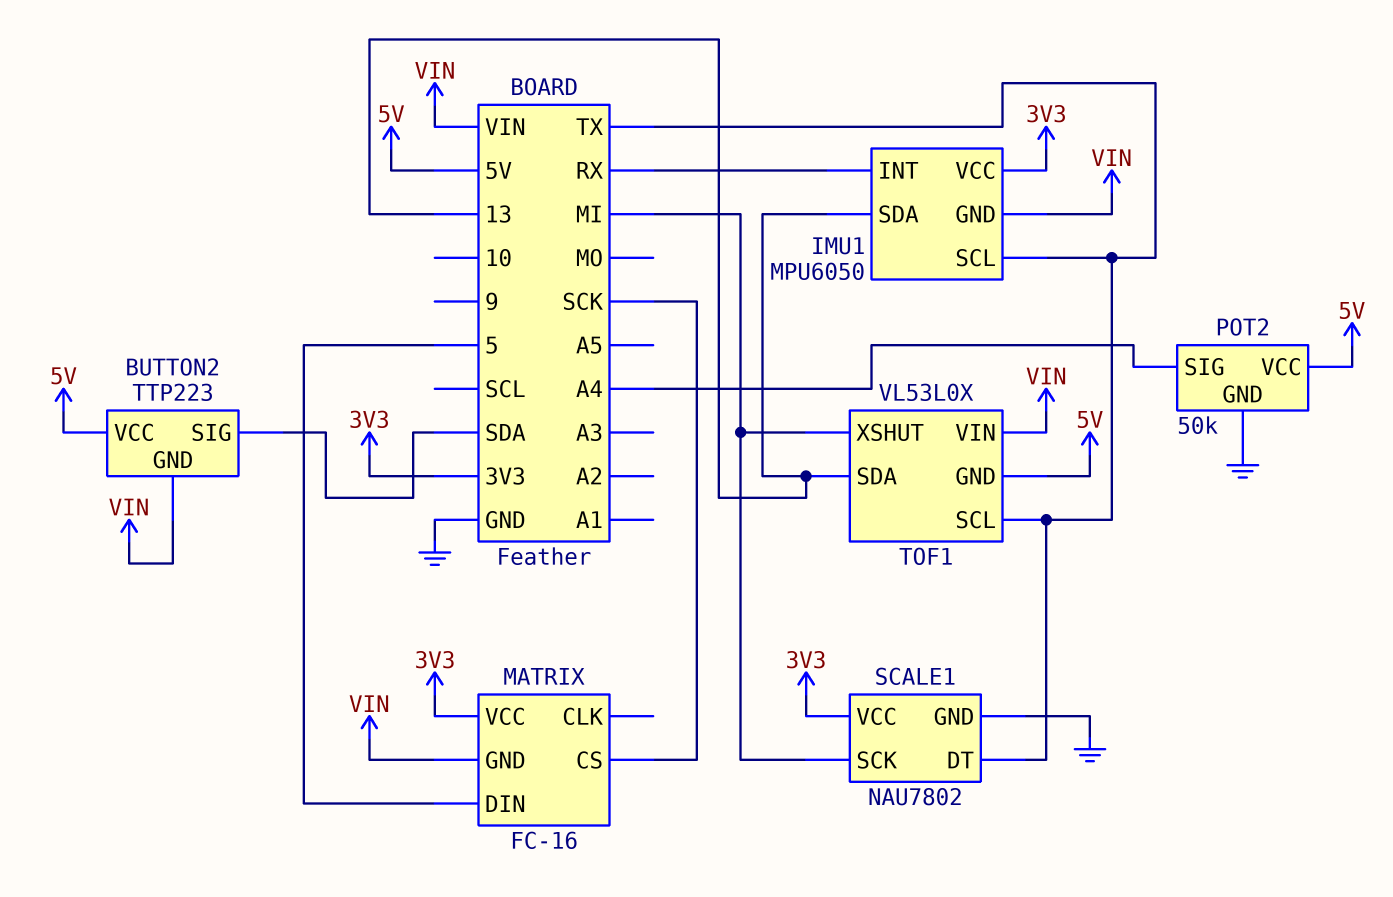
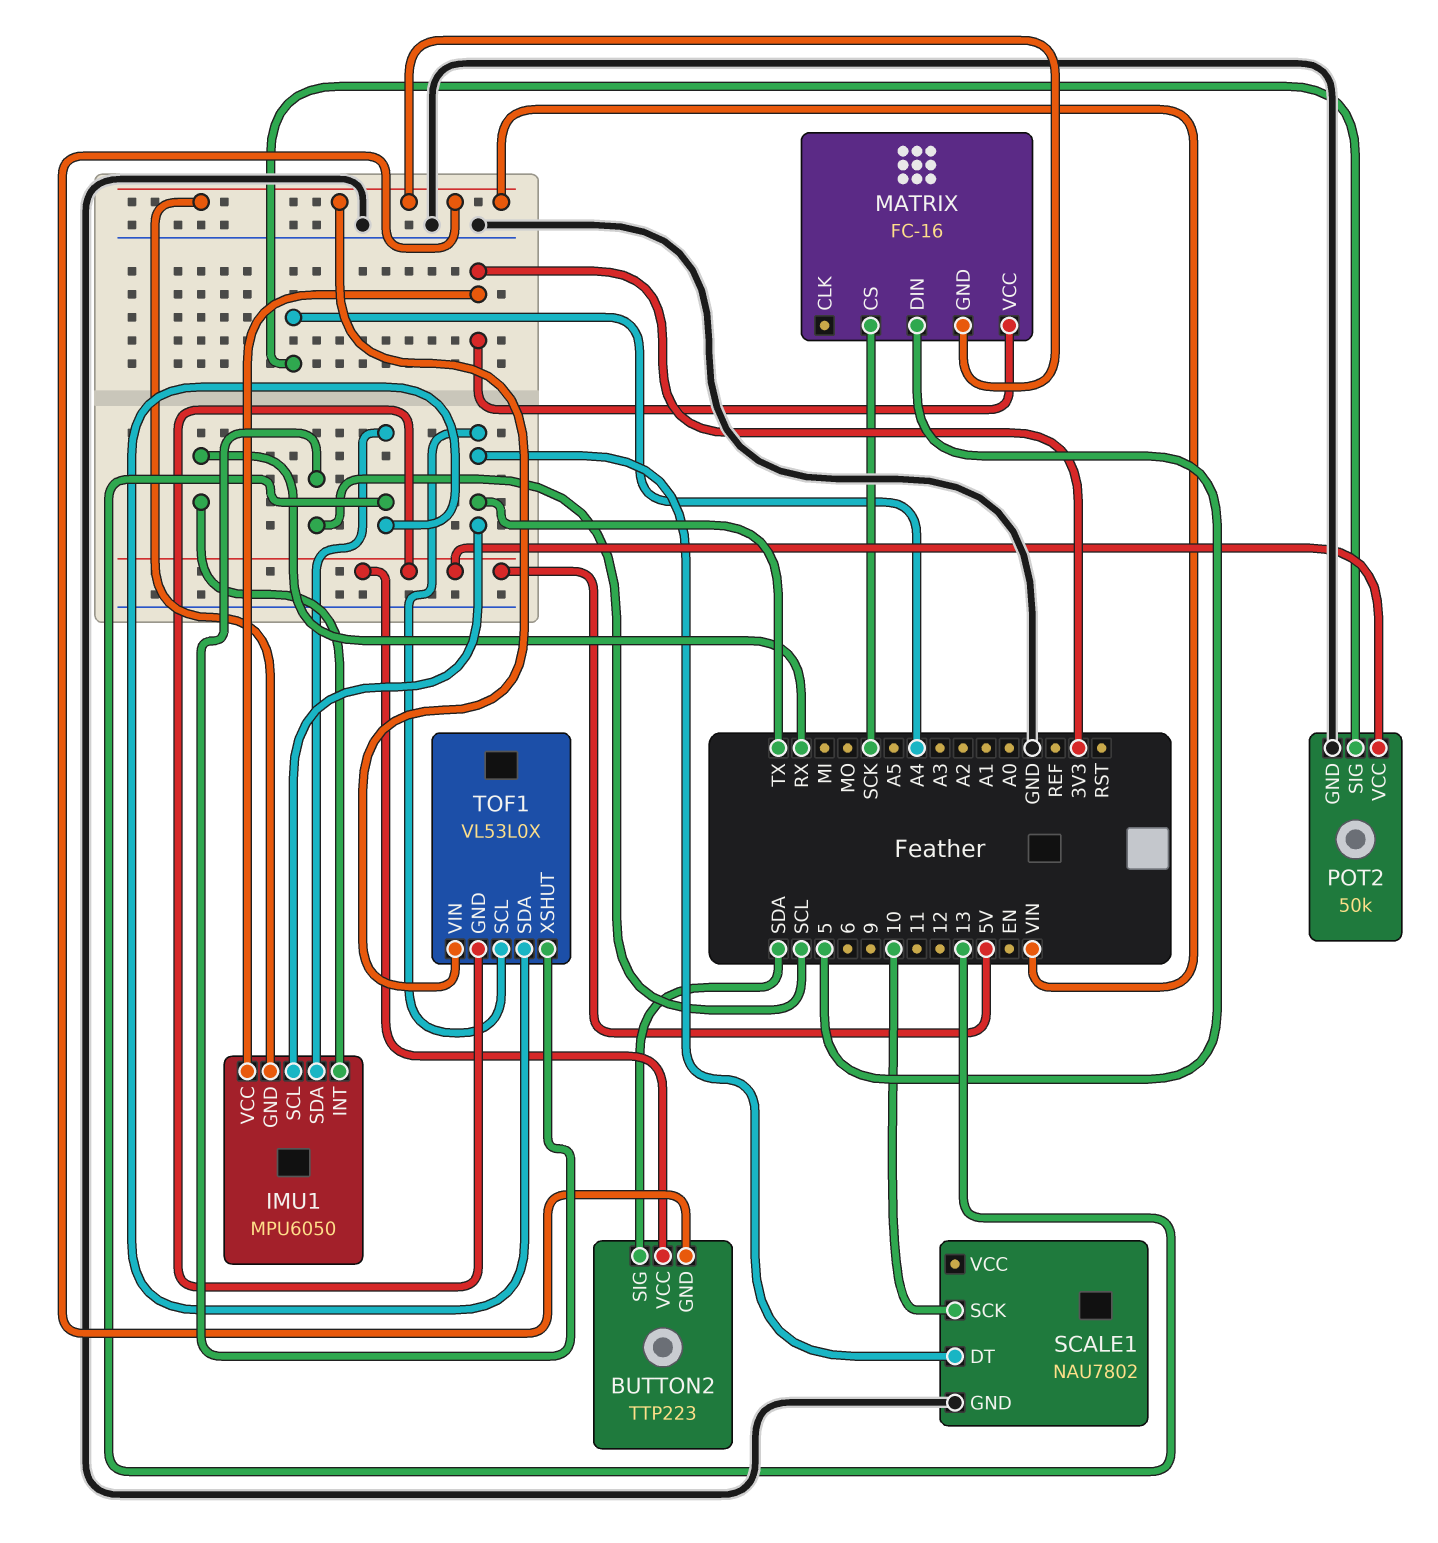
SCALE1 pin SCK: MI -> 10
SCALE1 pin VCC: 3V3 -> none
TOF1 pin XSHUT: MI -> SCL

